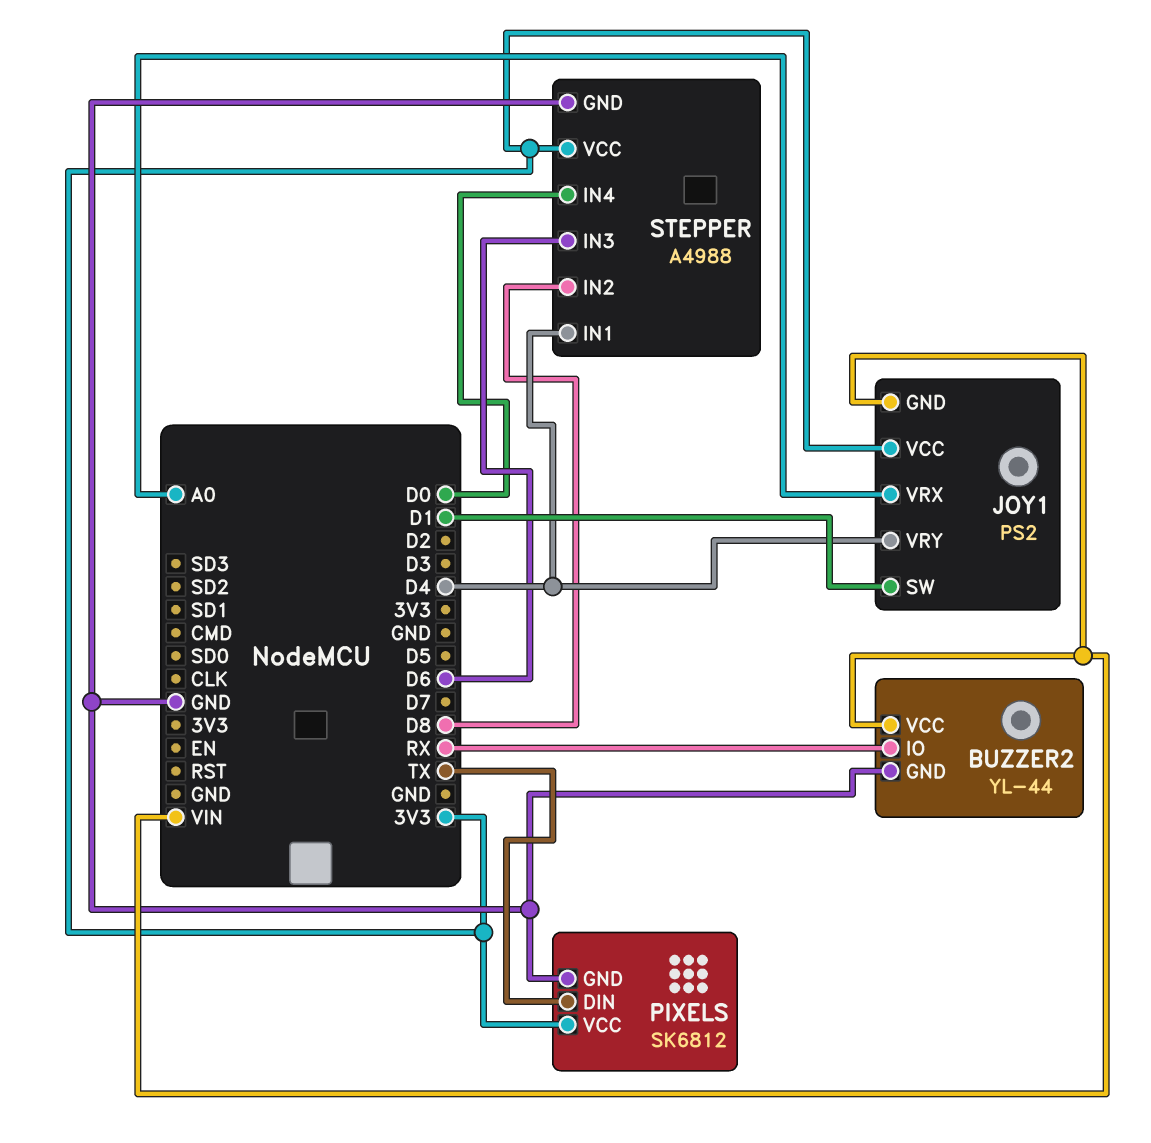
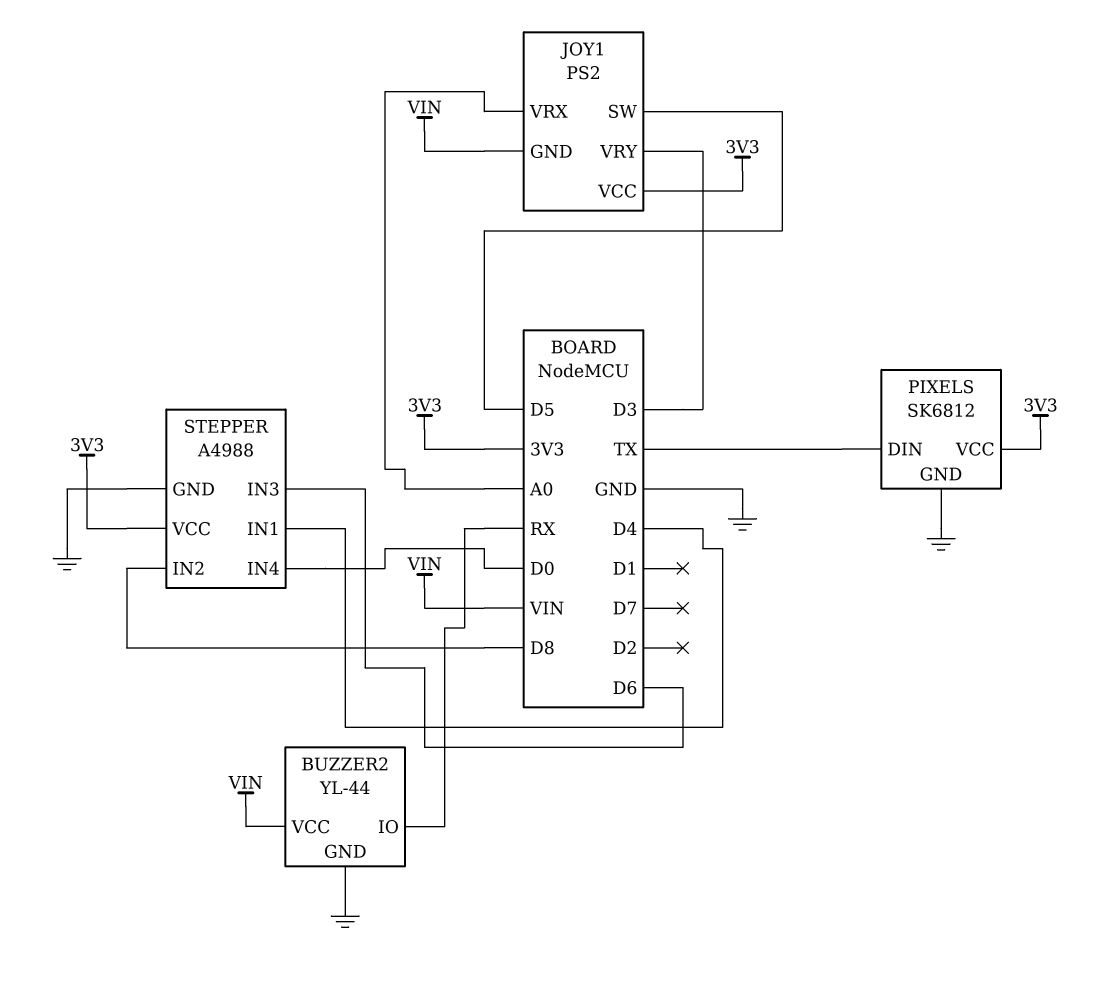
JOY1 pin SW: D1 -> D5
JOY1 pin VRY: D4 -> D3

